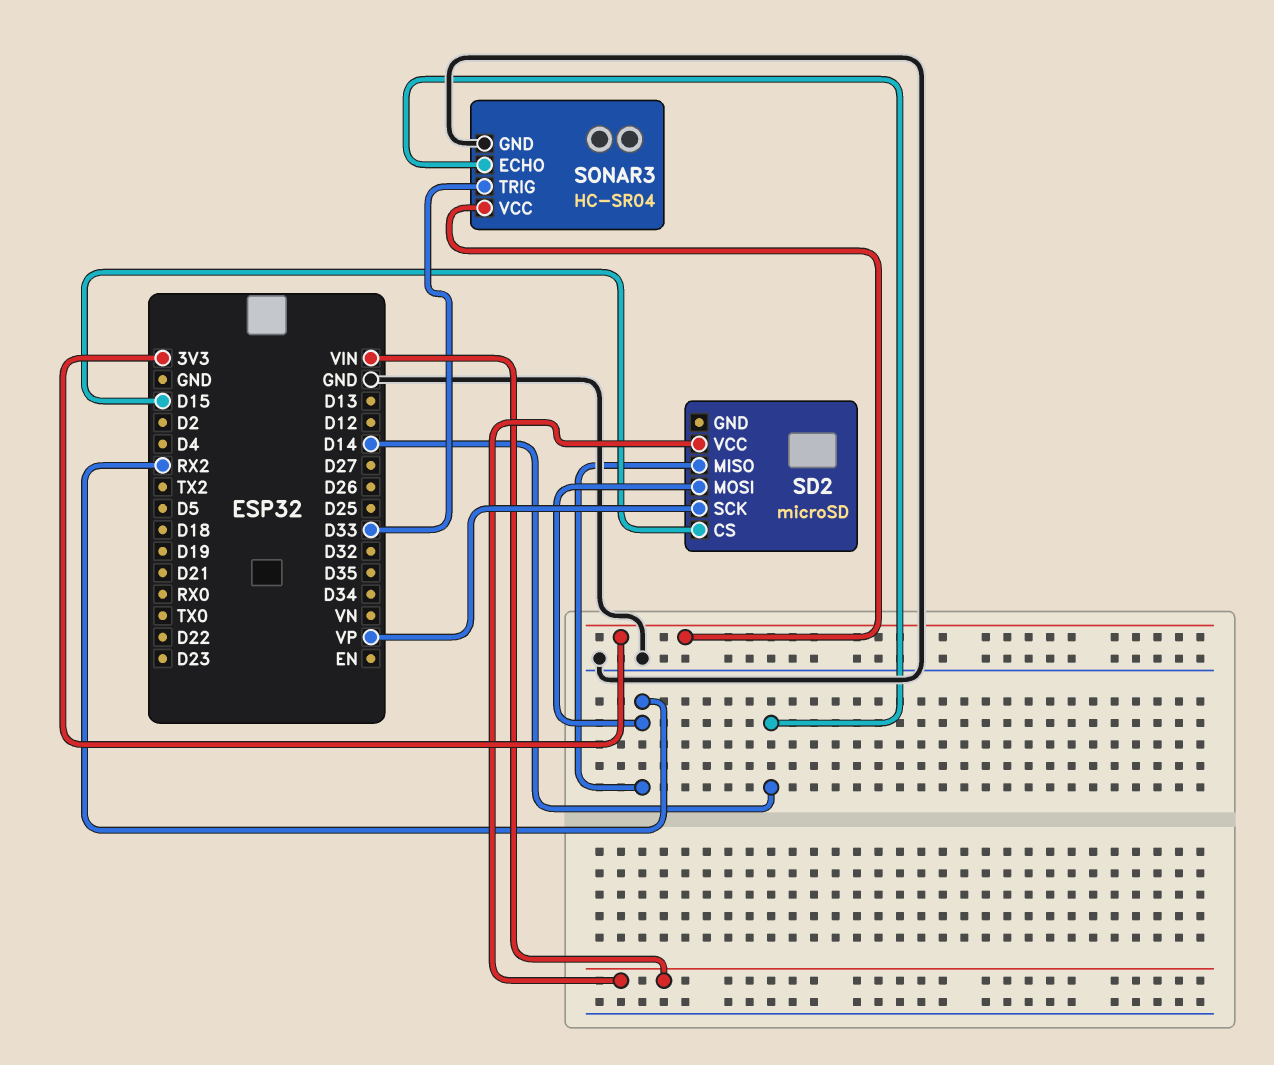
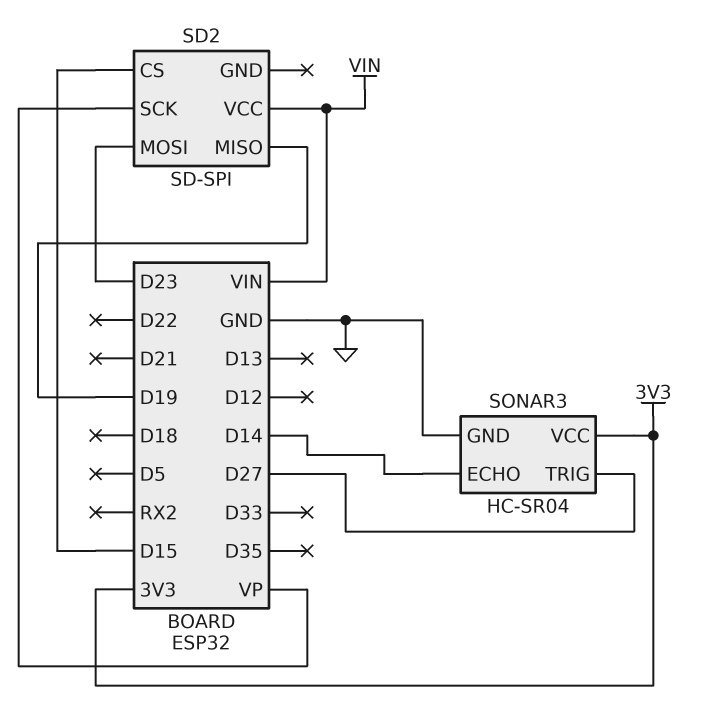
SD2: microSD -> SD-SPI
SD2 pin MISO: RX2 -> D19
SD2 pin MOSI: RX2 -> D23
SONAR3 pin TRIG: D33 -> D27

